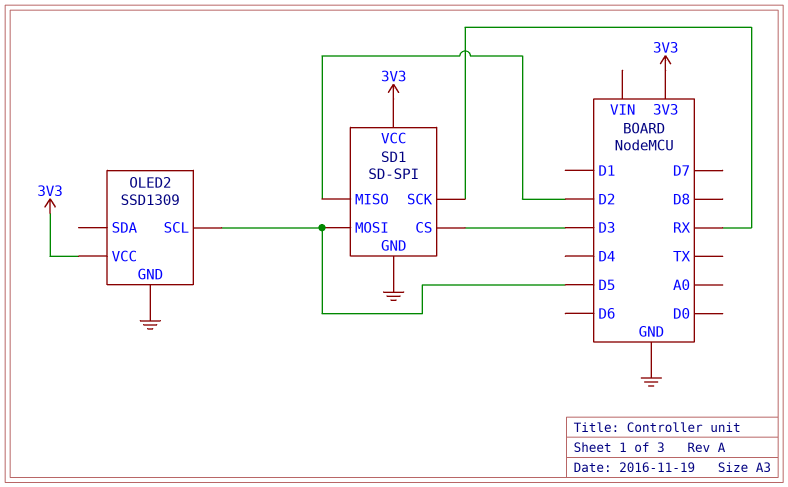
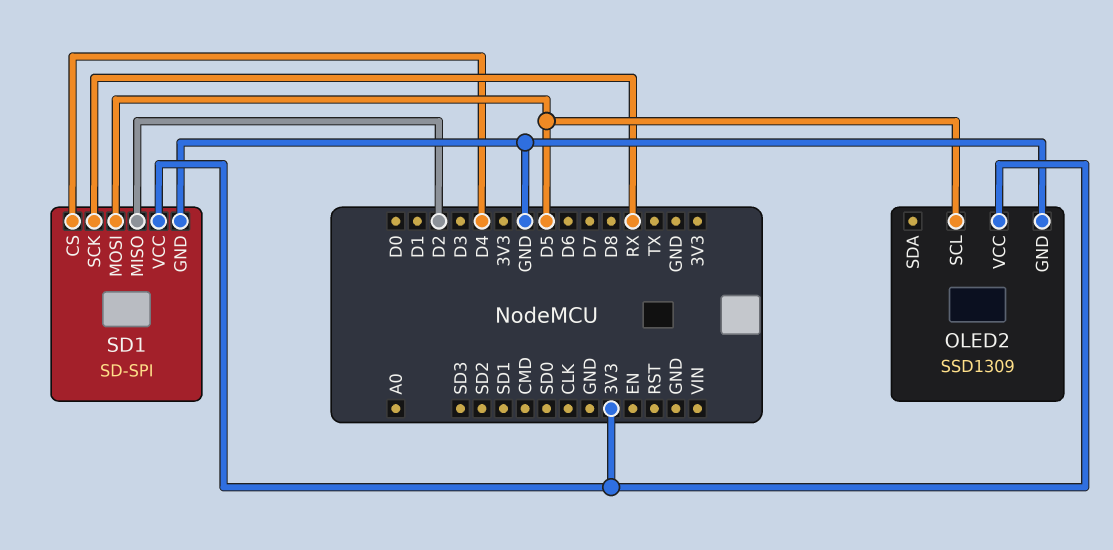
SD1 pin CS: D3 -> D4

